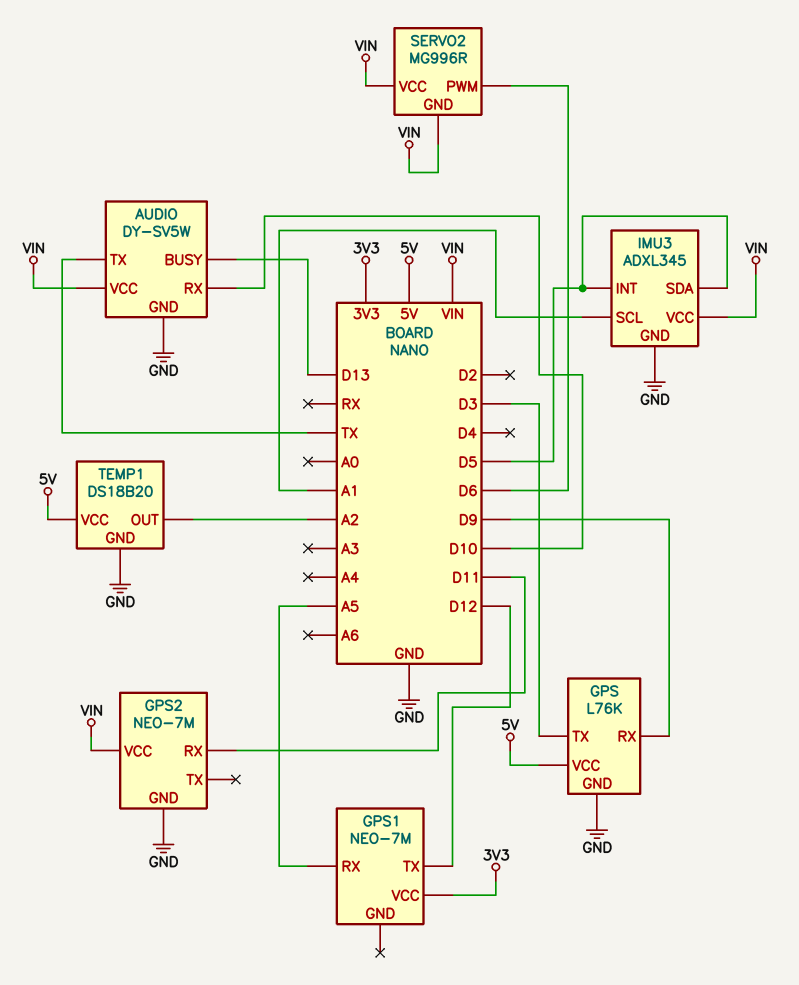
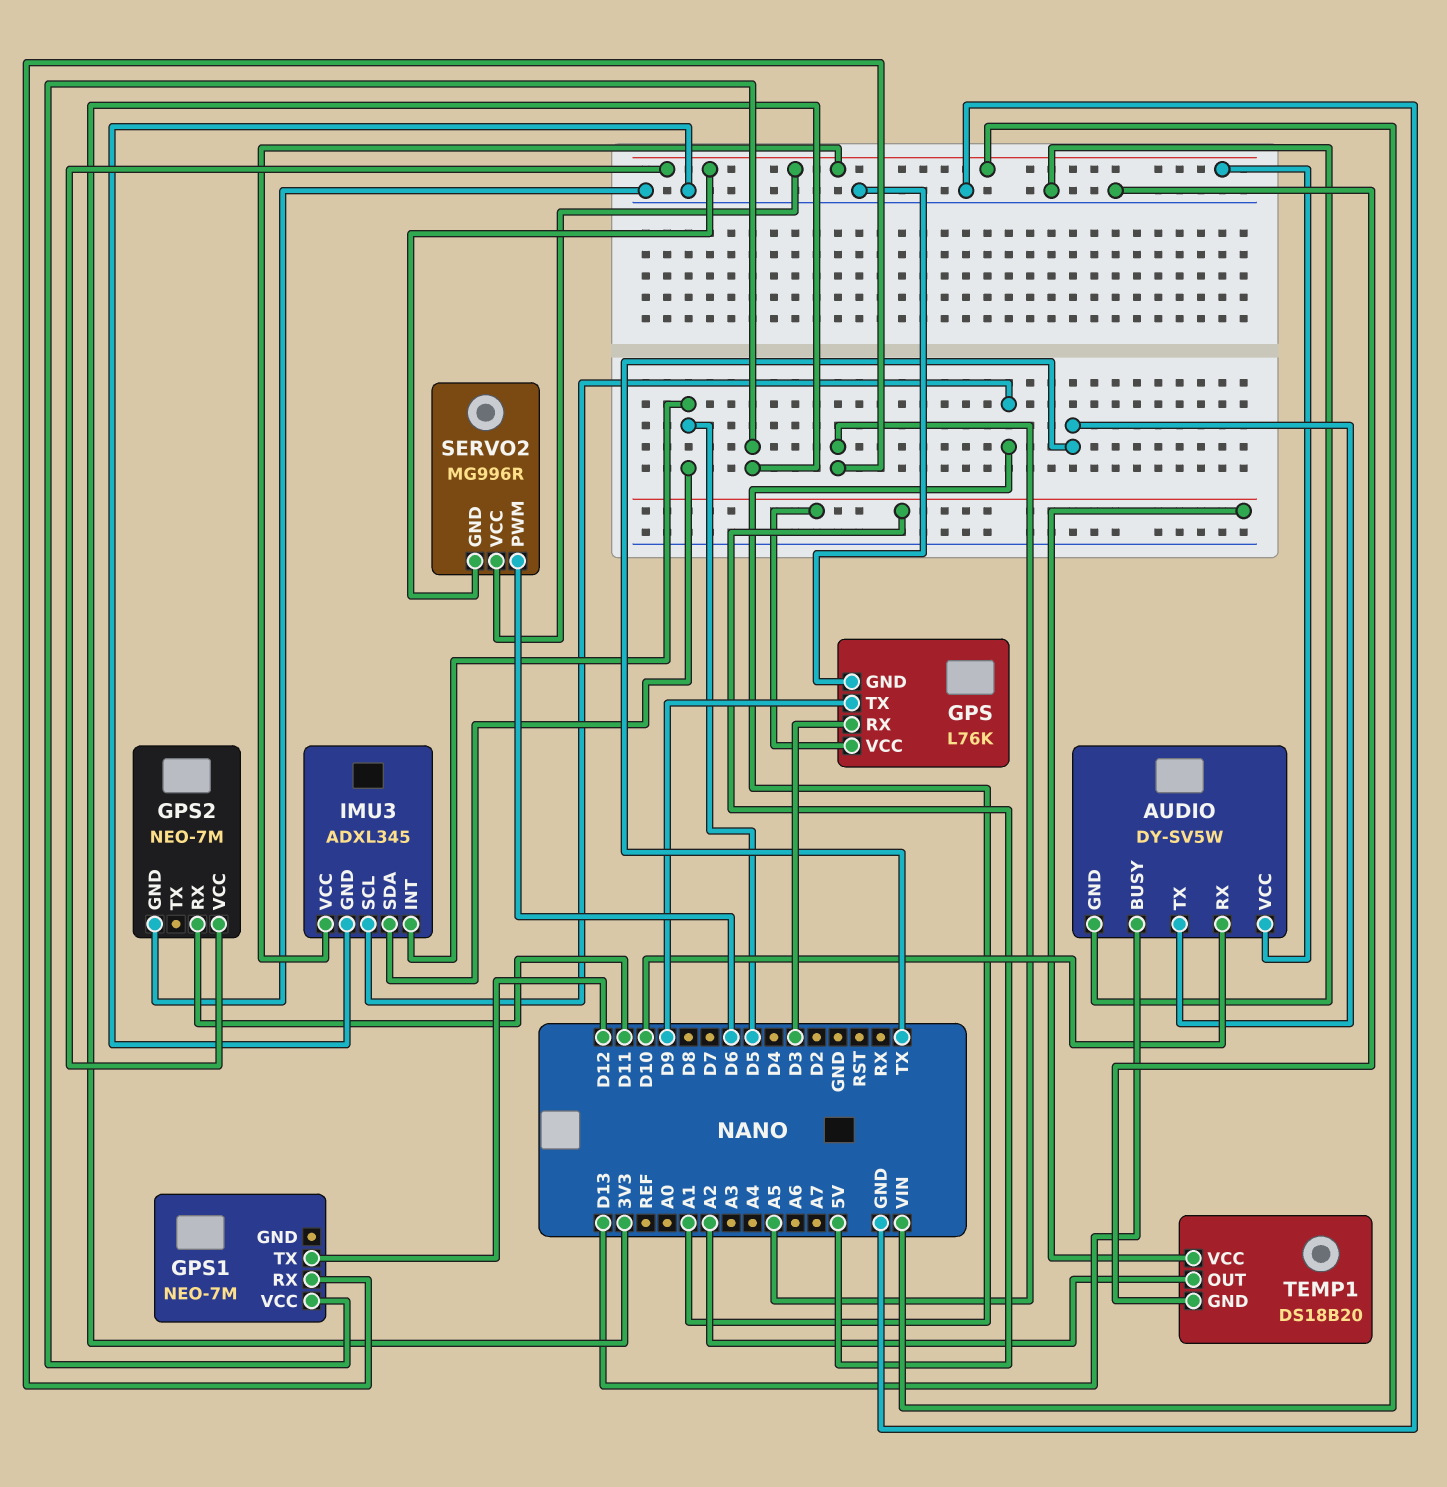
GPS pin RX: D9 -> D3
GPS pin TX: D3 -> D9

